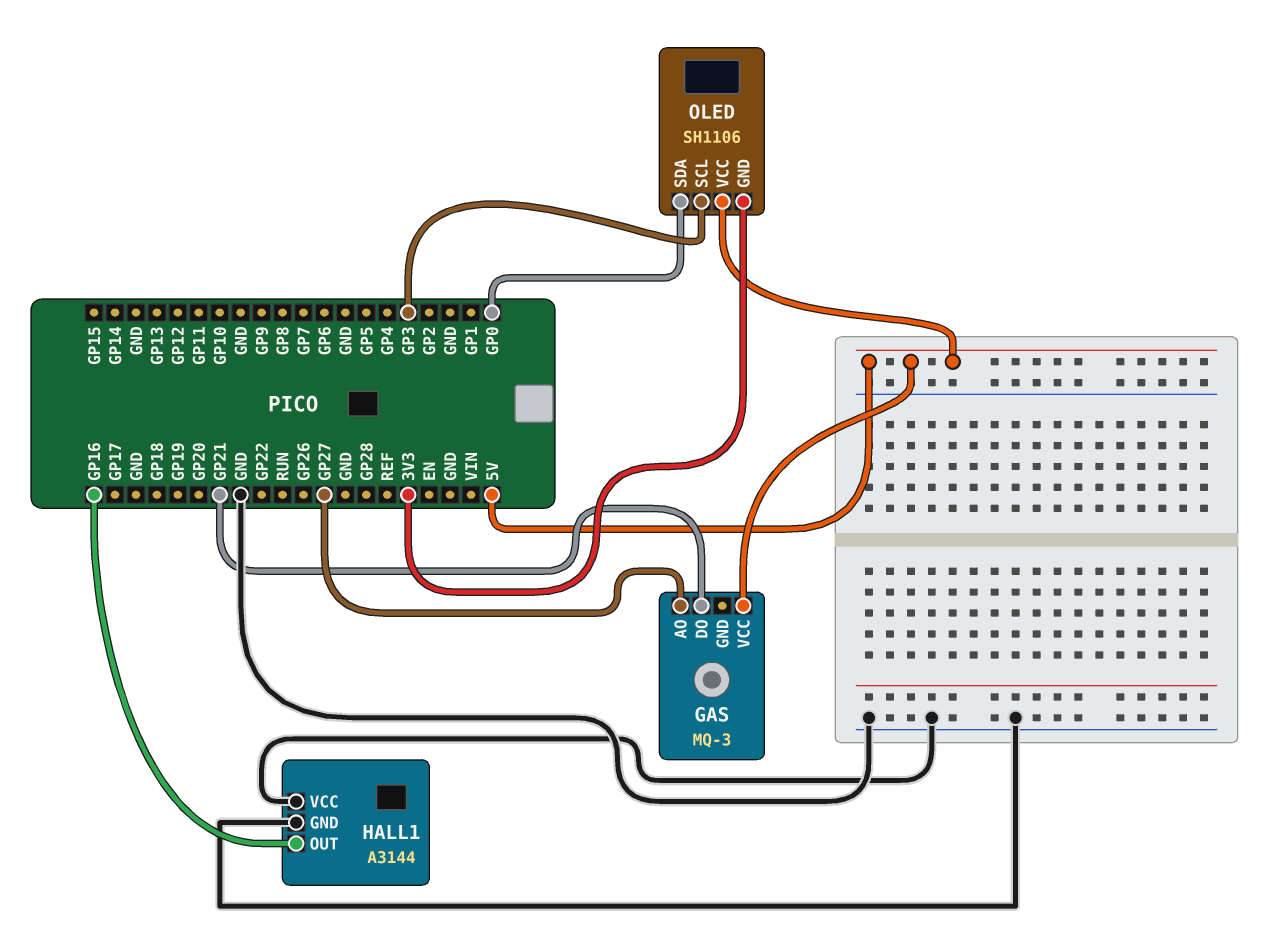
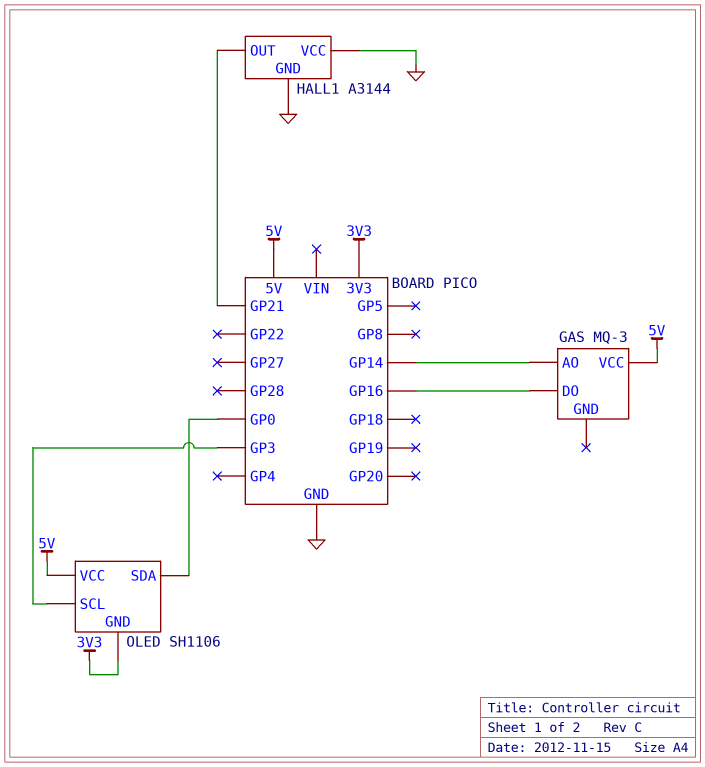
GAS pin AO: GP27 -> GP14
GAS pin DO: GP21 -> GP16
HALL1 pin OUT: GP16 -> GP21

